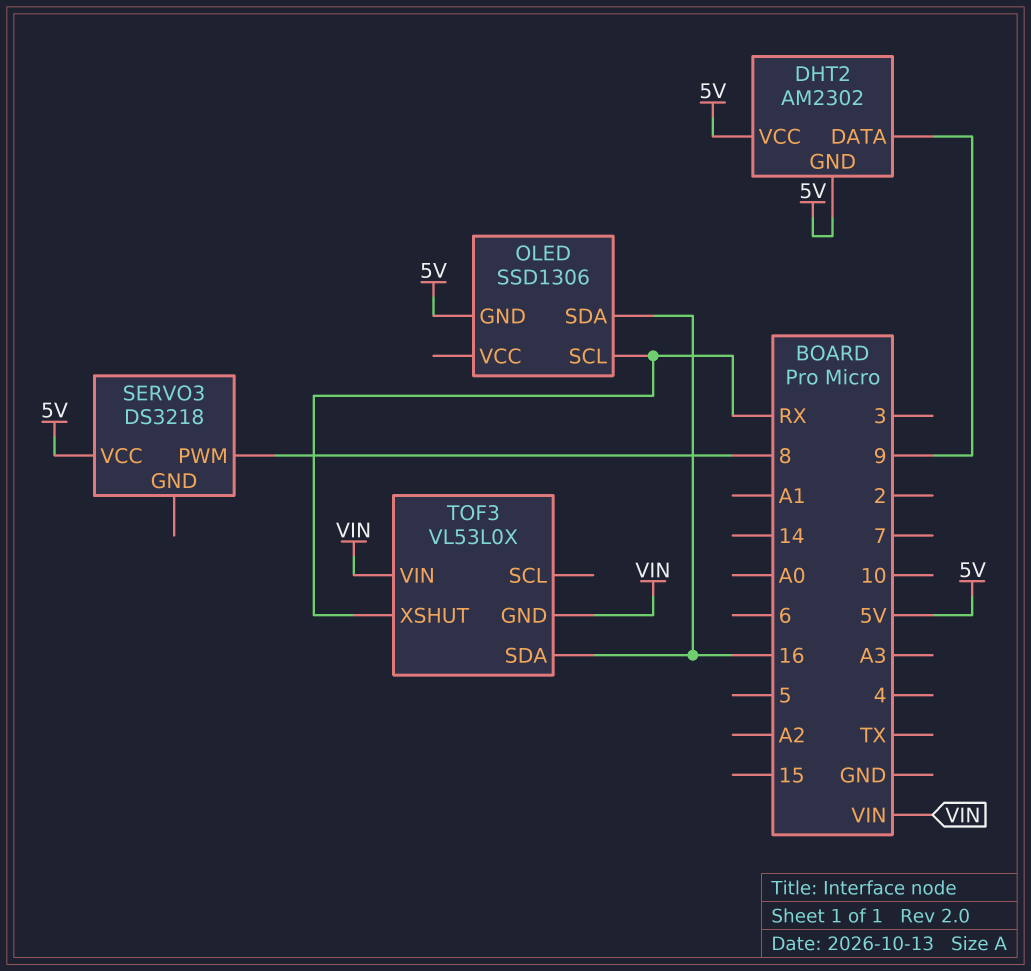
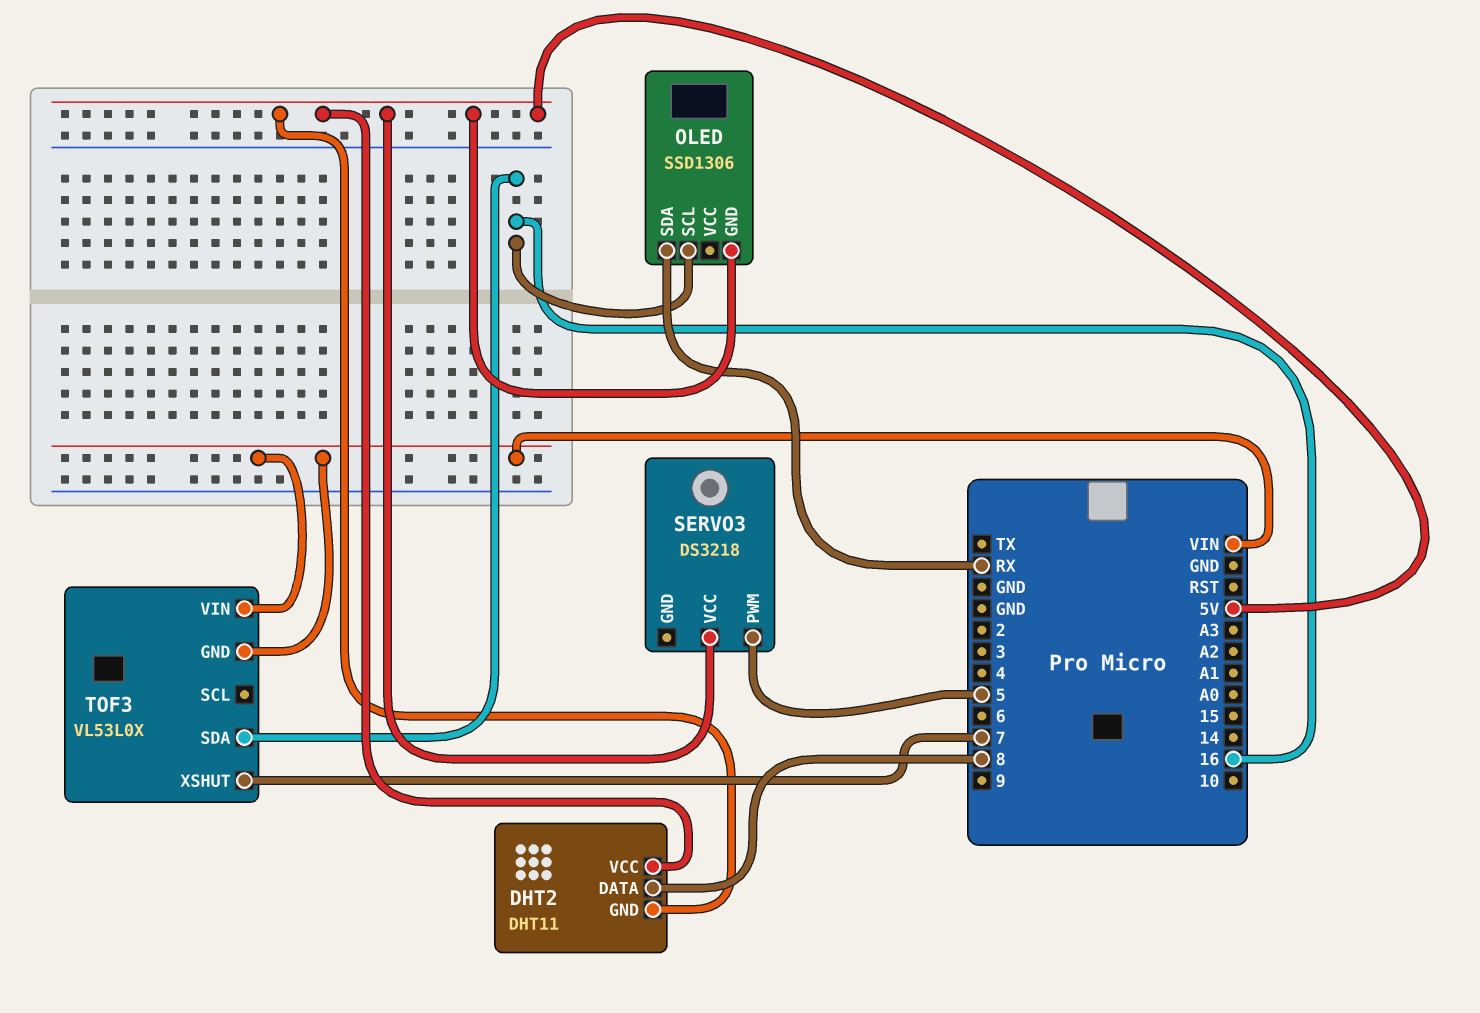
DHT2: AM2302 -> DHT11
DHT2 pin DATA: 9 -> 8
OLED pin SCL: RX -> 16
OLED pin SDA: 16 -> RX
SERVO3 pin PWM: 8 -> 5
TOF3 pin XSHUT: RX -> 7

